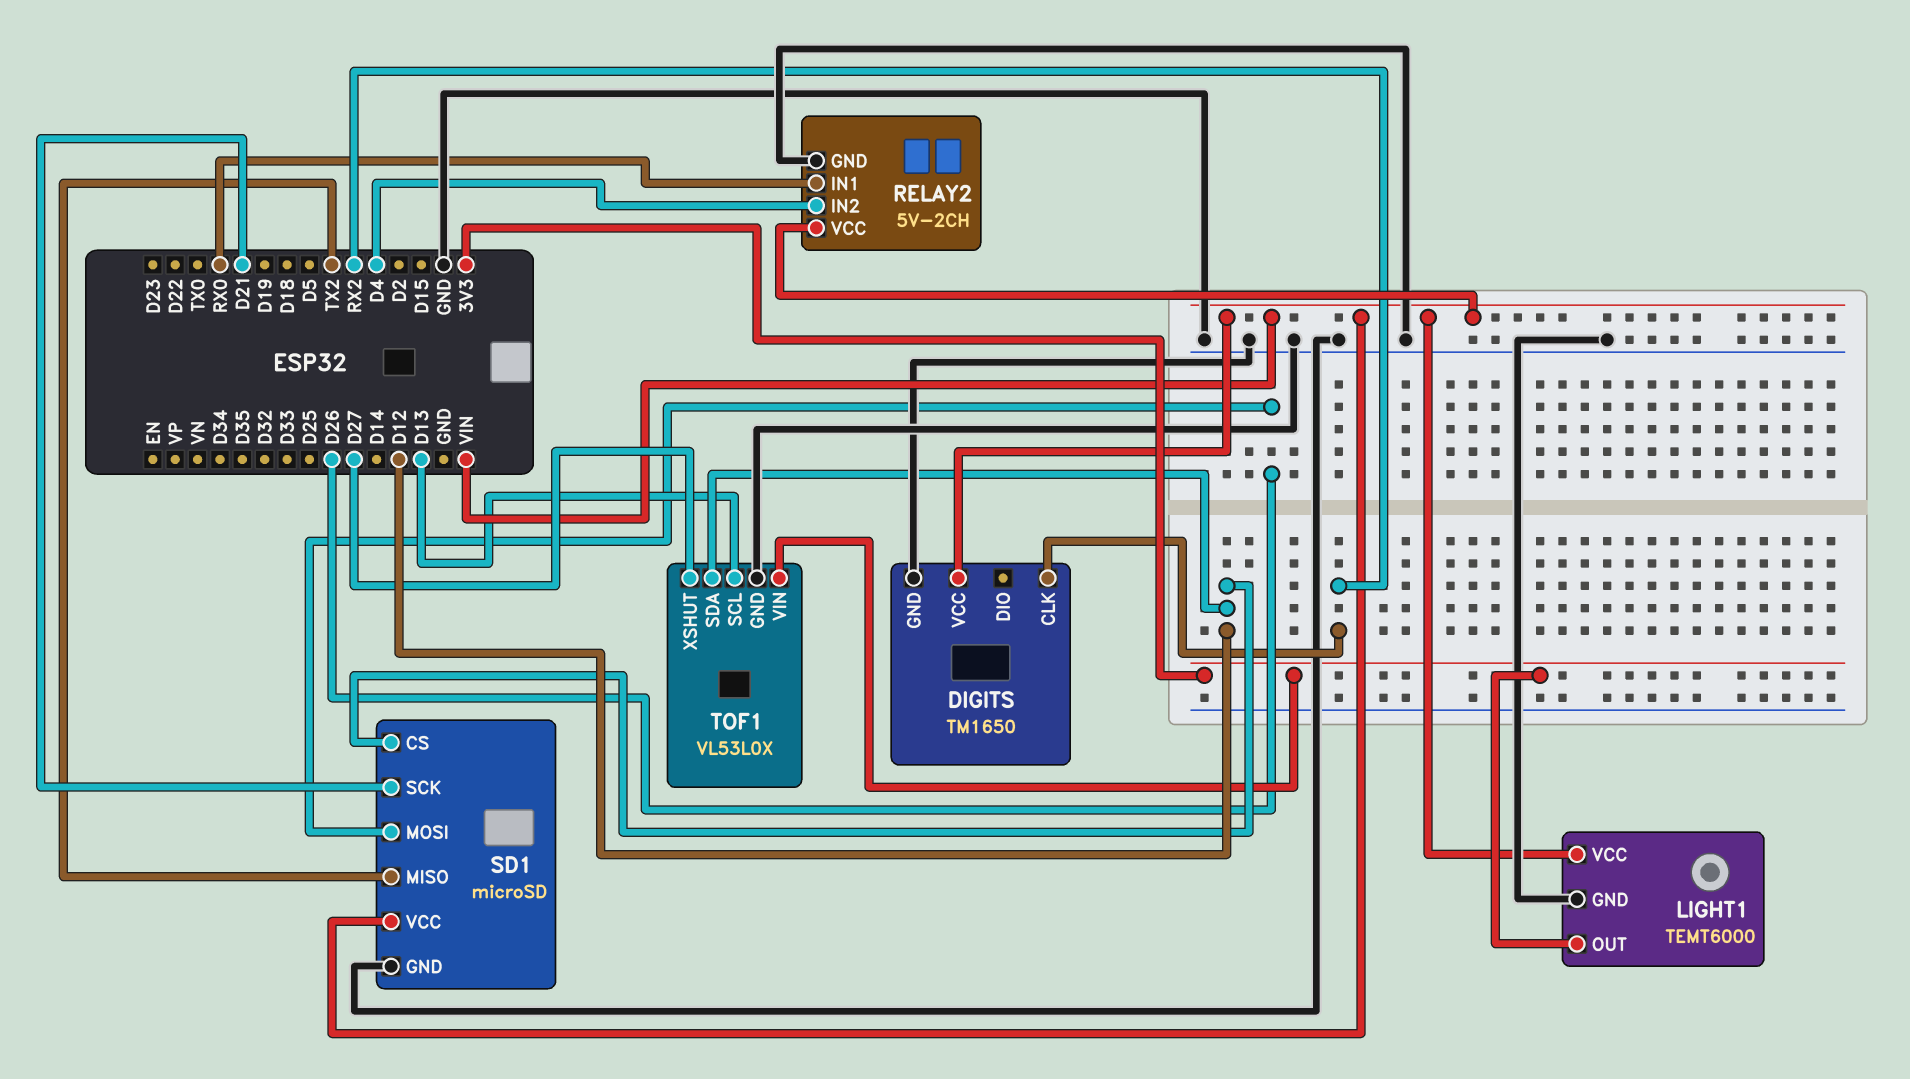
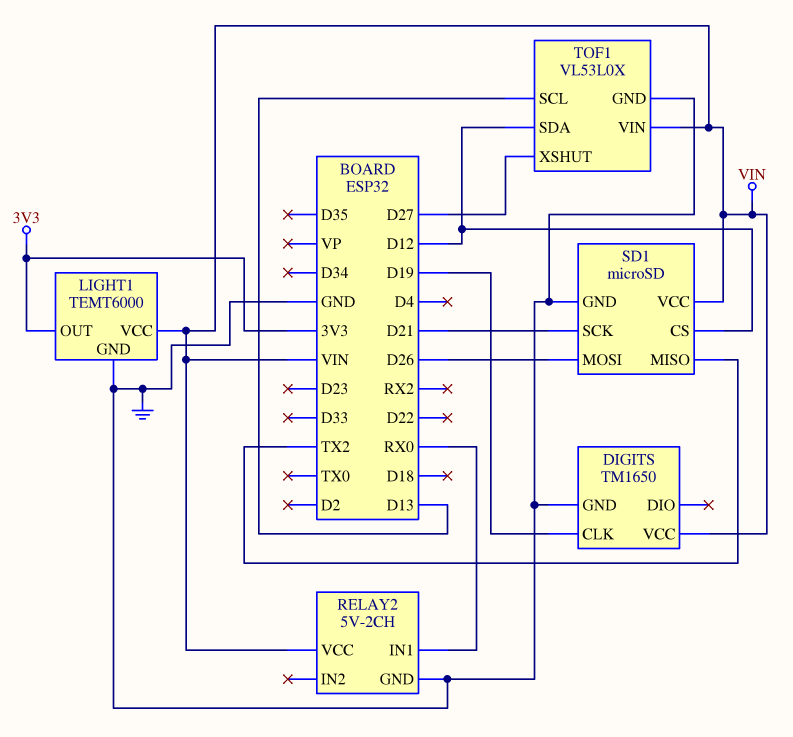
DIGITS pin CLK: RX2 -> D19
RELAY2 pin IN2: D4 -> none
TOF1 pin VIN: 3V3 -> VIN

